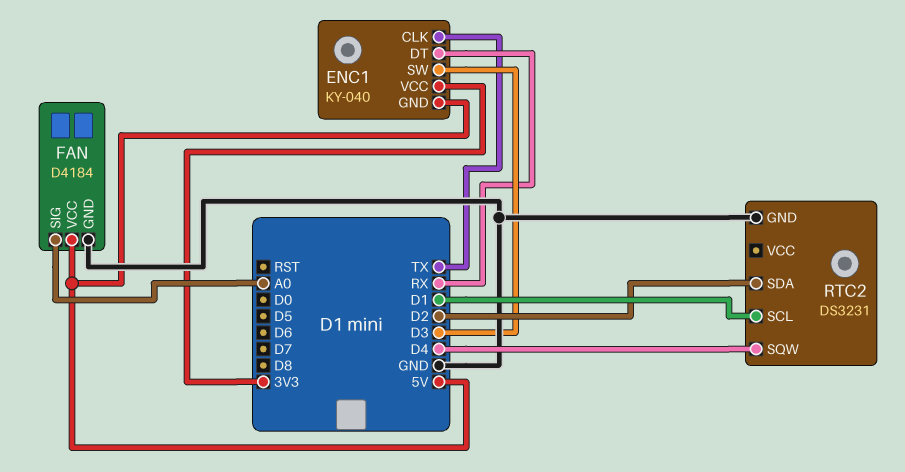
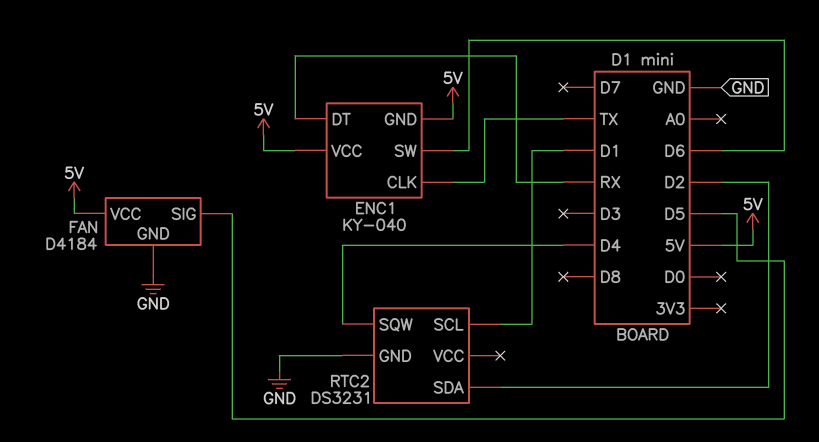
ENC1 pin SW: D3 -> D6
ENC1 pin VCC: 3V3 -> 5V
FAN pin SIG: A0 -> D5

